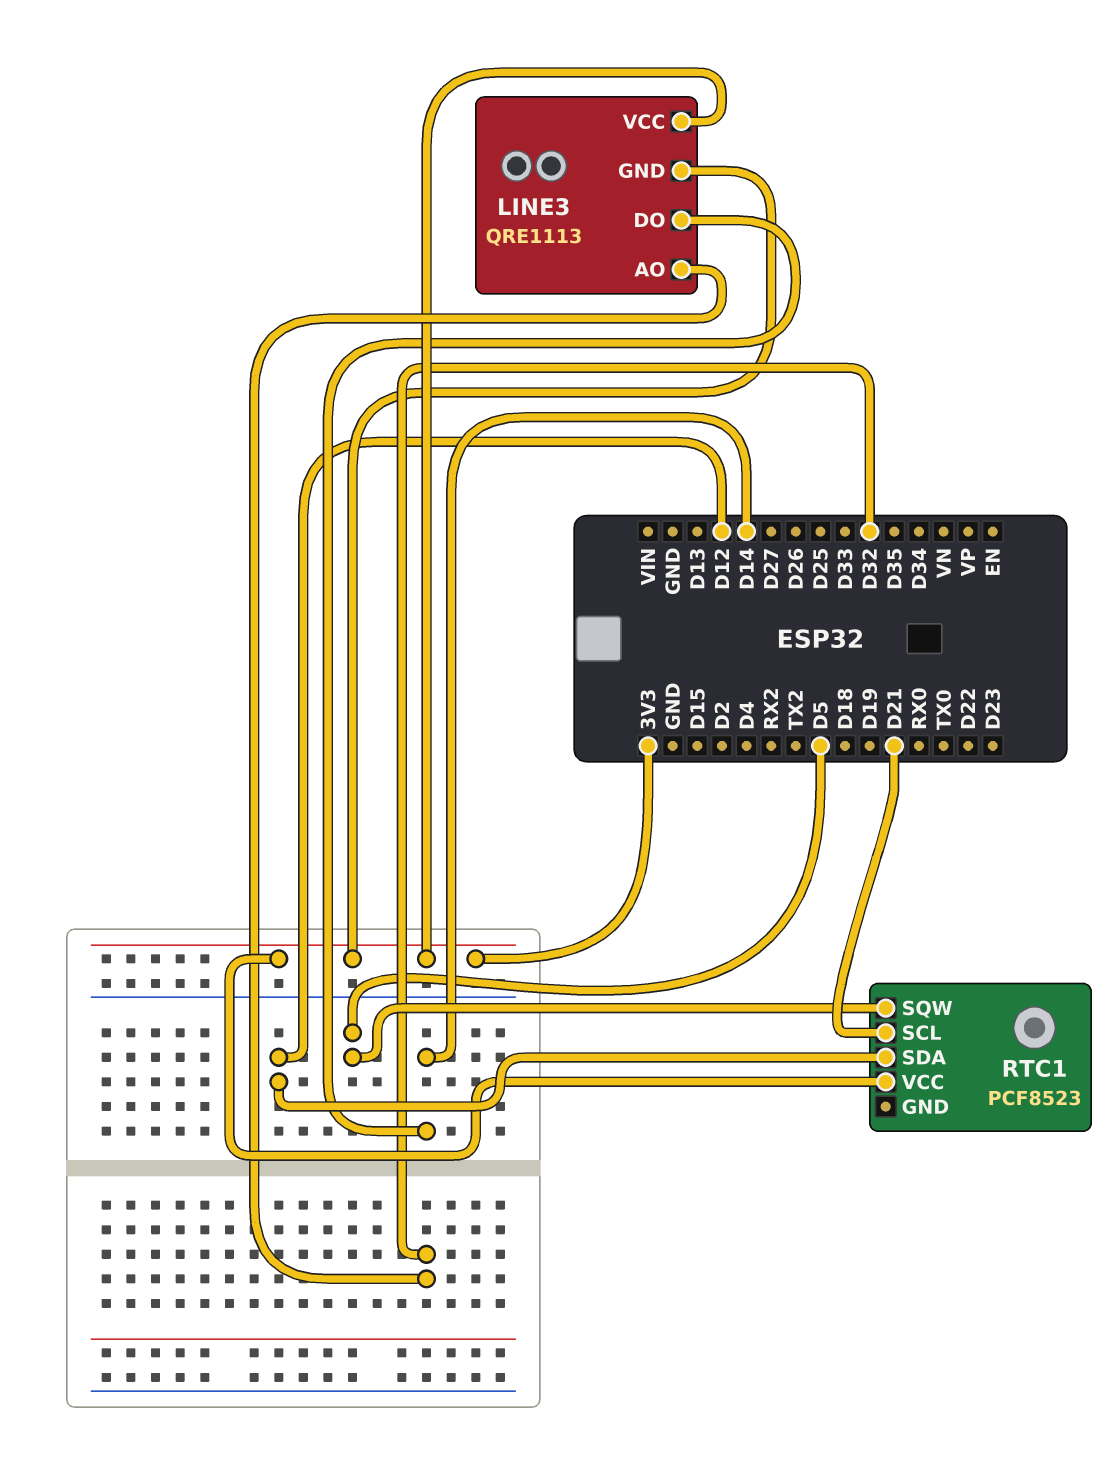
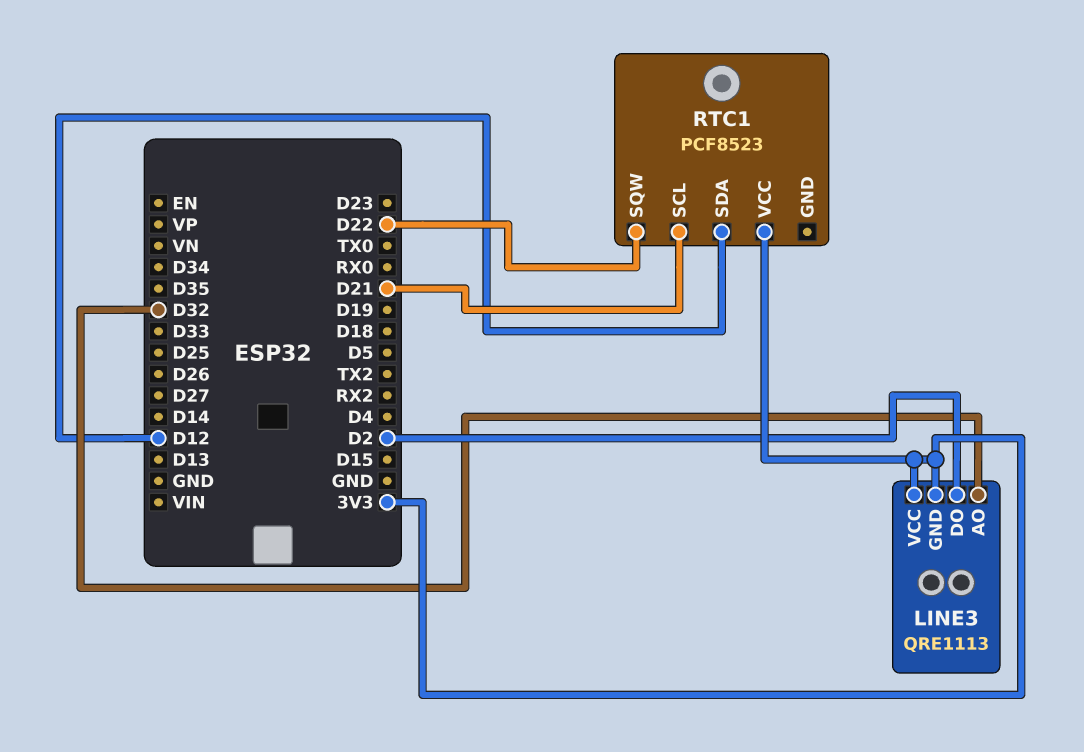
LINE3 pin DO: D14 -> D2
RTC1 pin SQW: D5 -> D22

